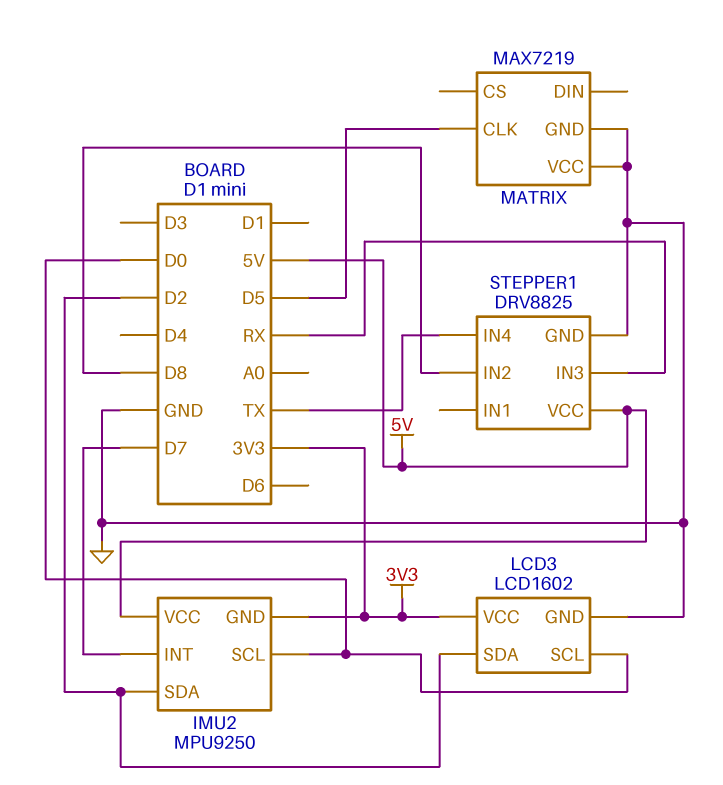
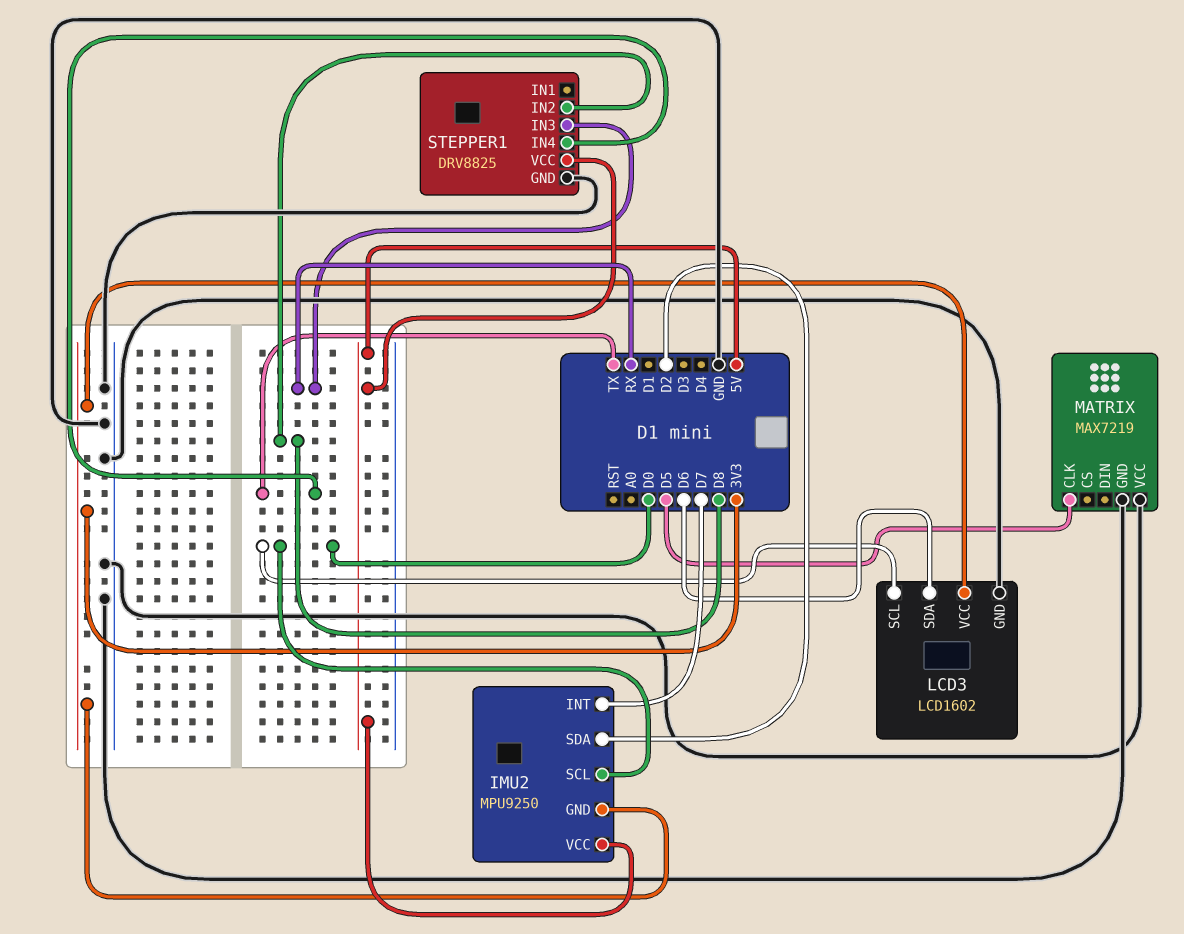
LCD3 pin SDA: D2 -> D6

